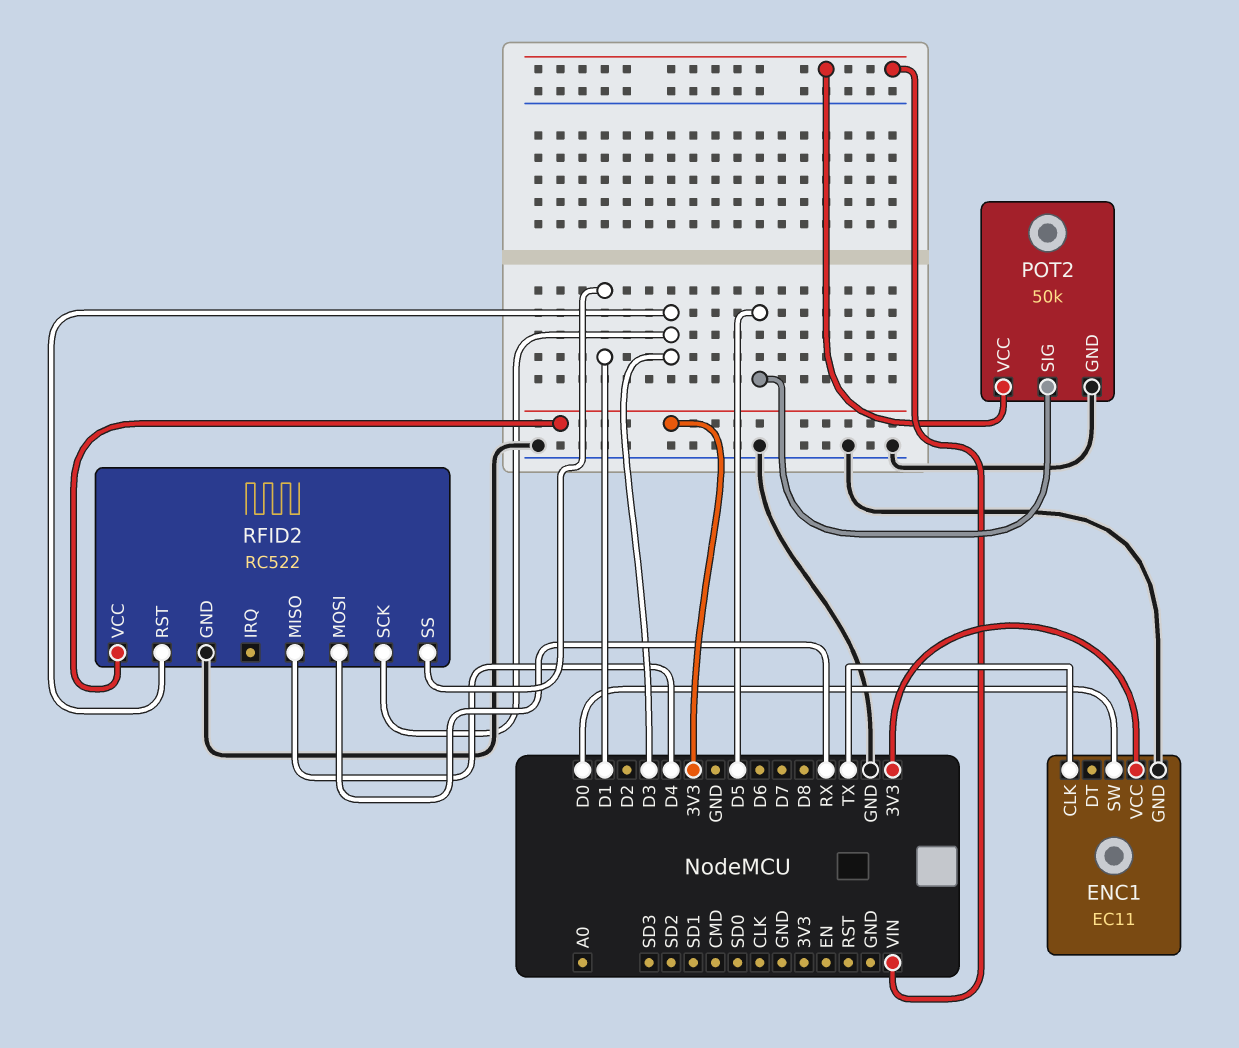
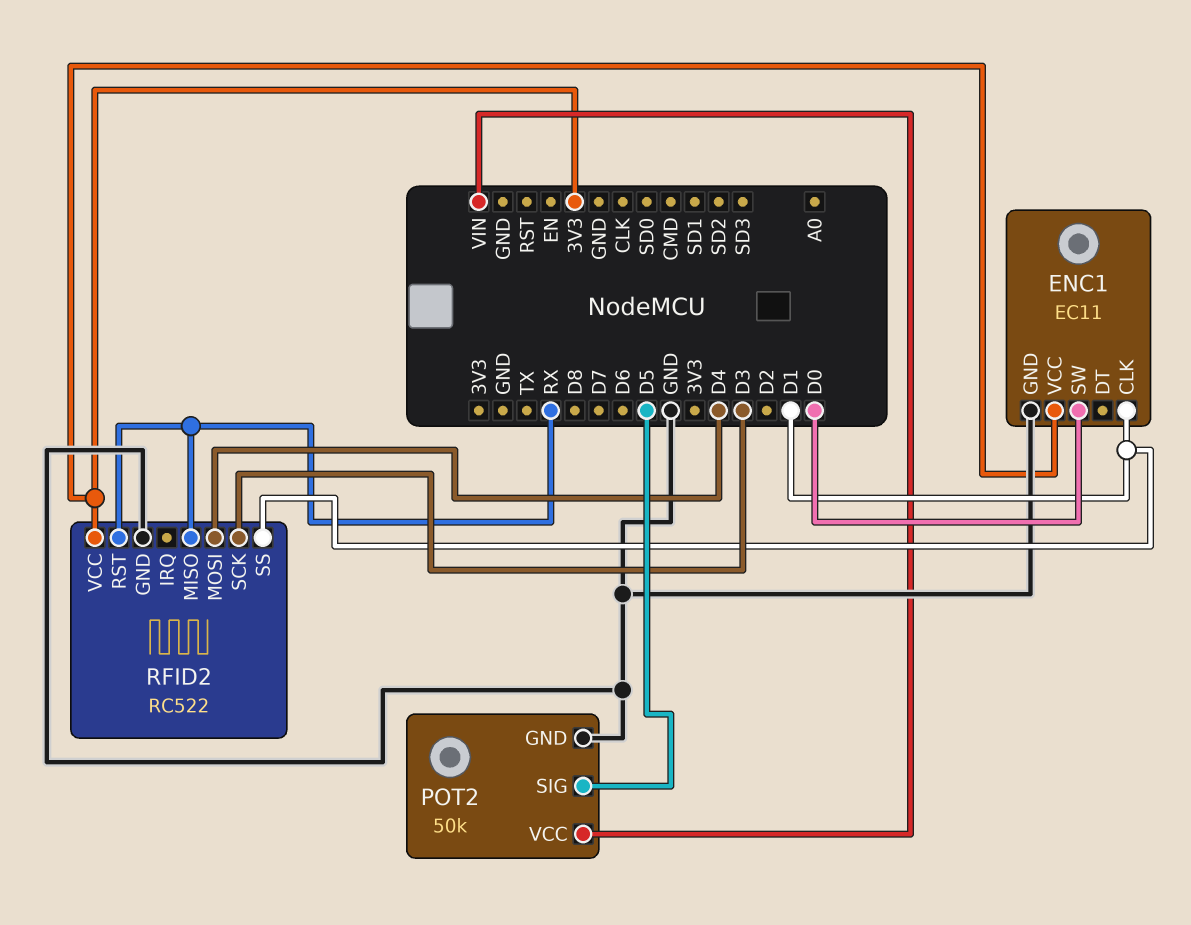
ENC1 pin CLK: TX -> D1
RFID2 pin MISO: D4 -> RX
RFID2 pin MOSI: RX -> D4
RFID2 pin RST: D3 -> RX

